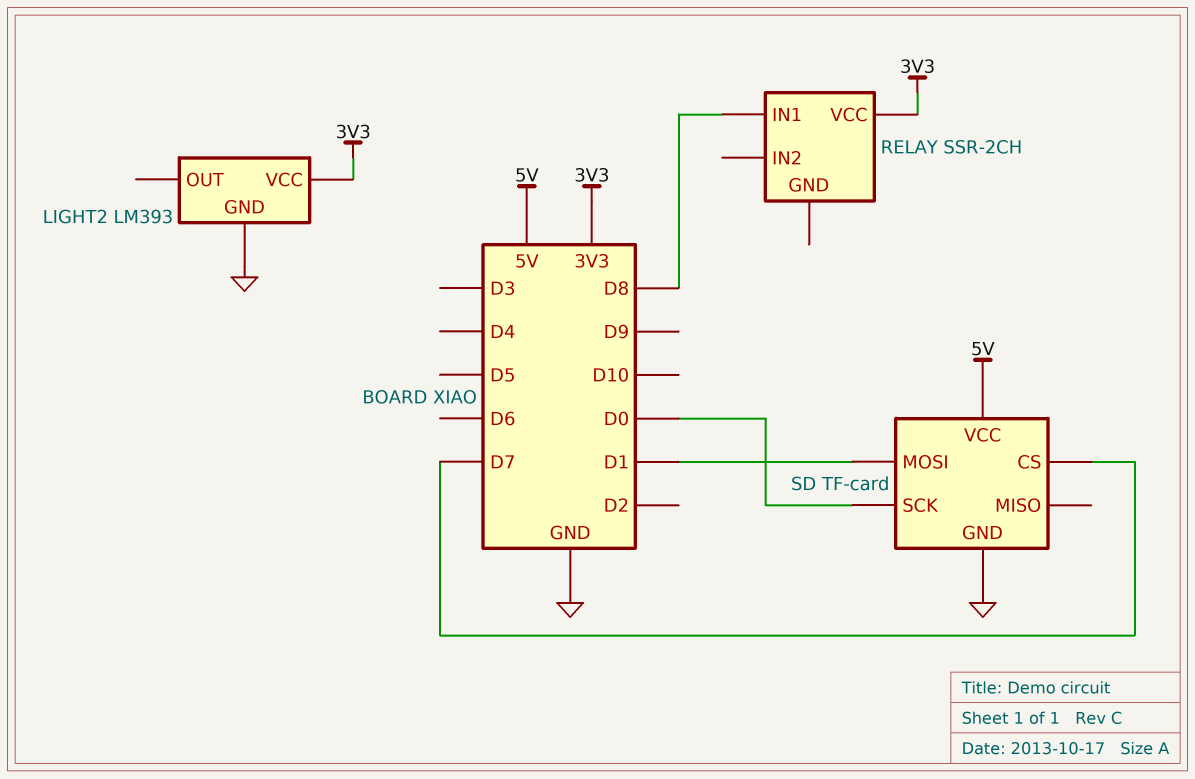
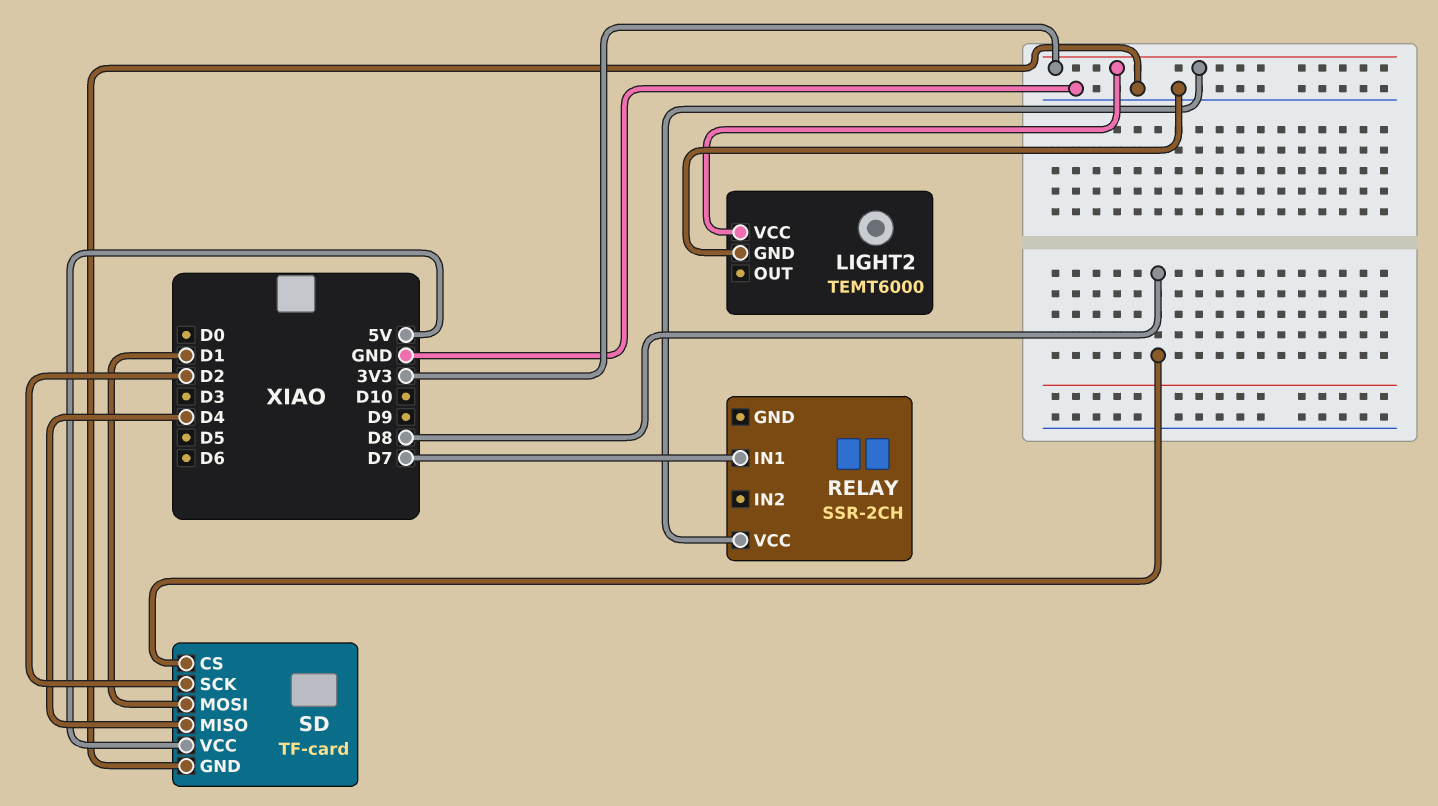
LIGHT2: LM393 -> TEMT6000
RELAY pin IN1: D8 -> D7
SD pin CS: D7 -> D8
SD pin MISO: none -> D4
SD pin SCK: D0 -> D2

